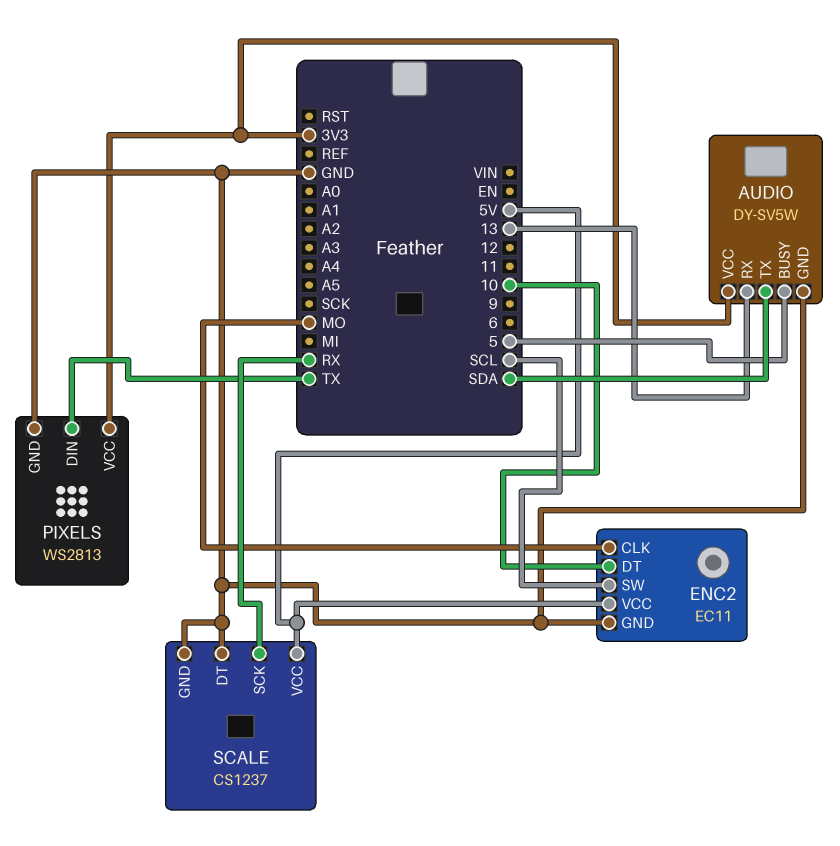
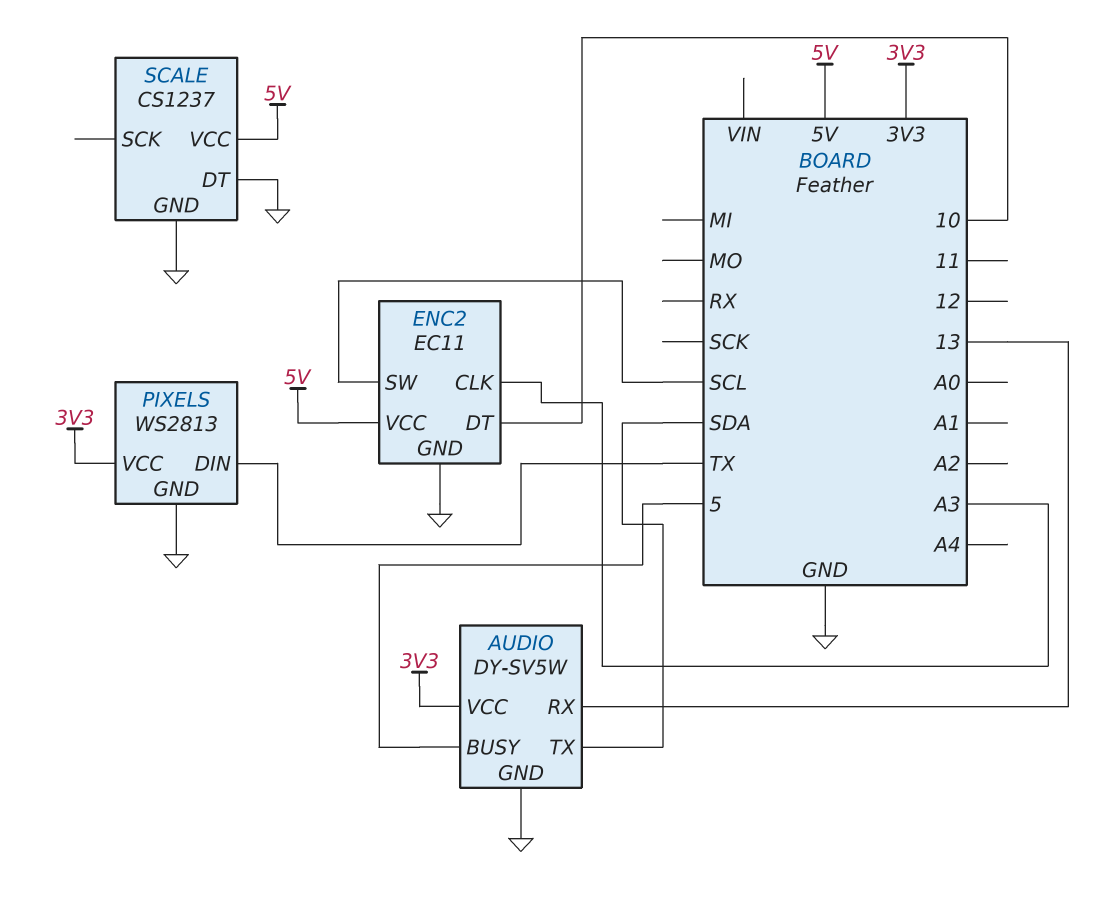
ENC2 pin CLK: MO -> A3
SCALE pin SCK: RX -> none

